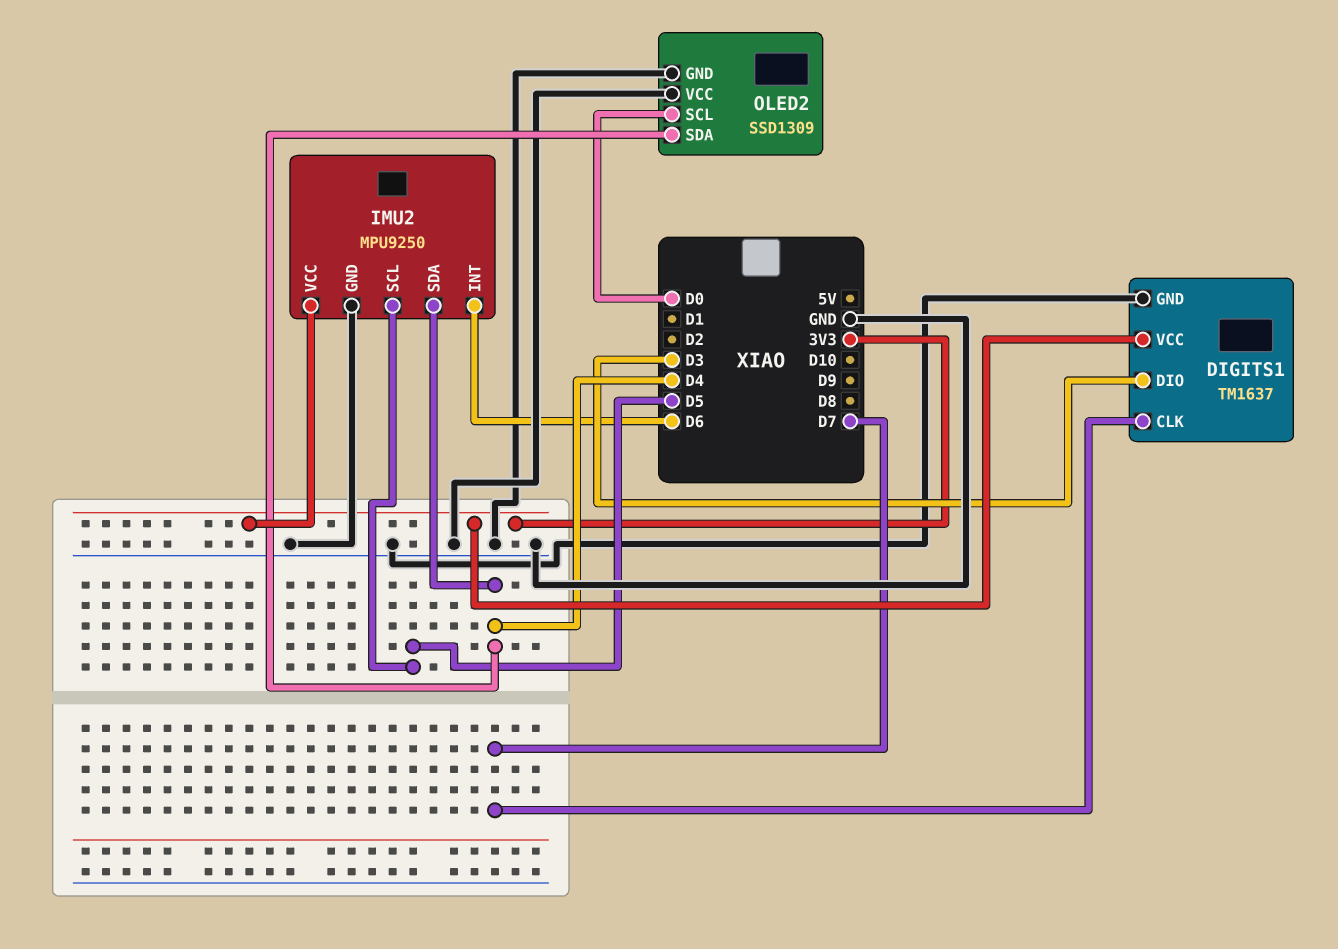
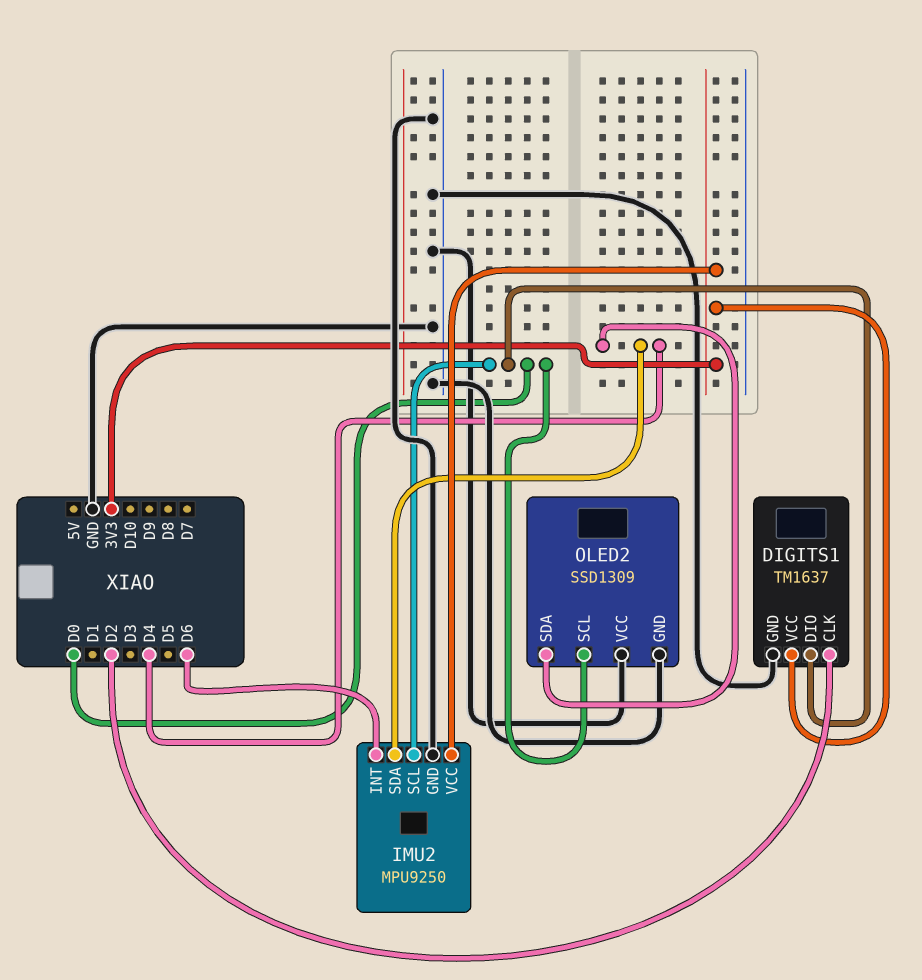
DIGITS1 pin CLK: D7 -> D2
DIGITS1 pin DIO: D3 -> D0
IMU2 pin SCL: D5 -> D0

